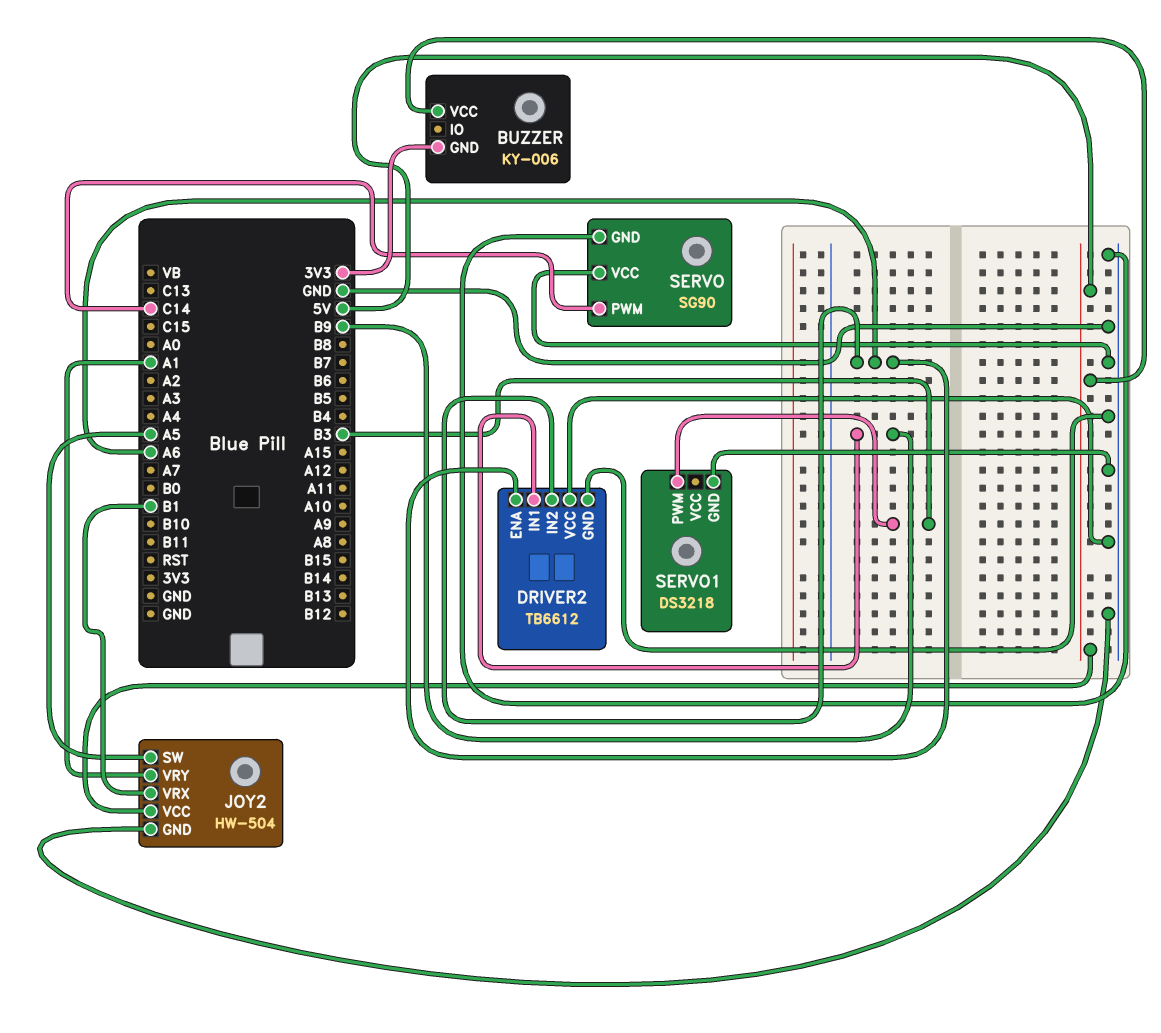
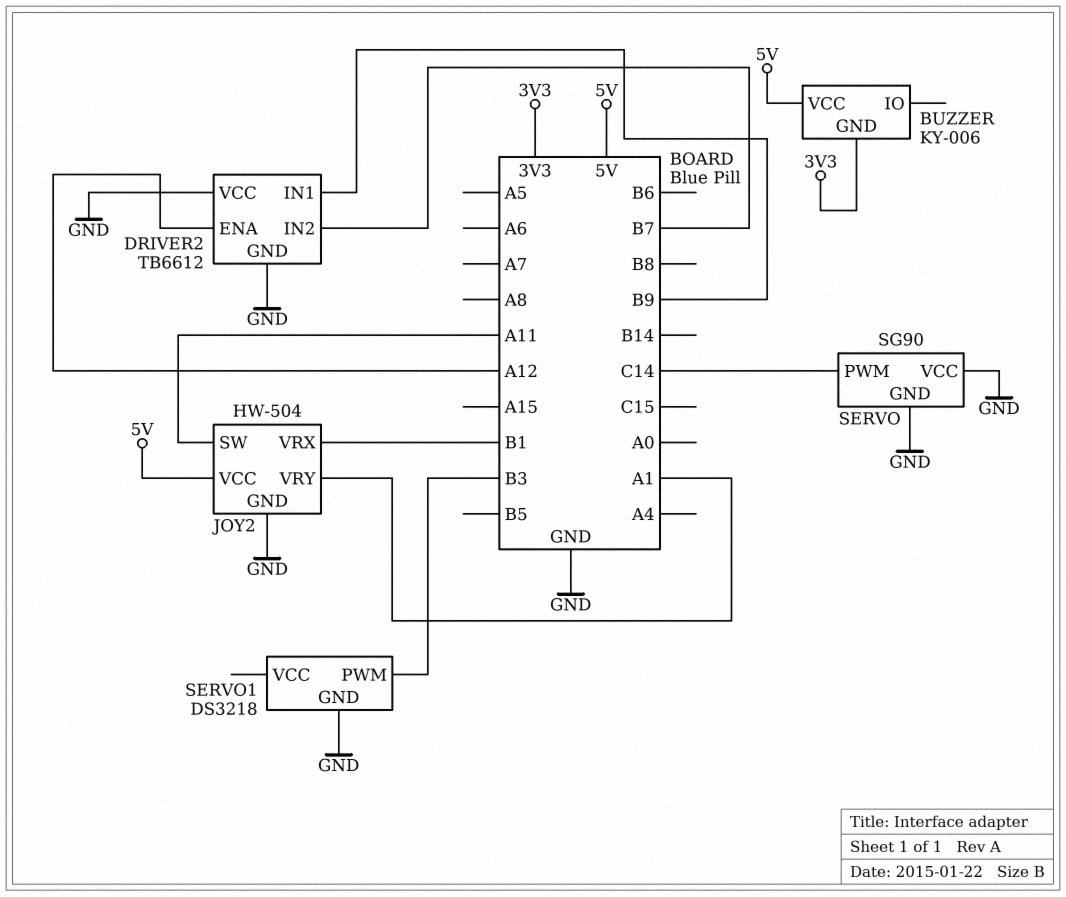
DRIVER2 pin ENA: A6 -> A12
DRIVER2 pin IN2: A6 -> B7
JOY2 pin SW: A5 -> A11

